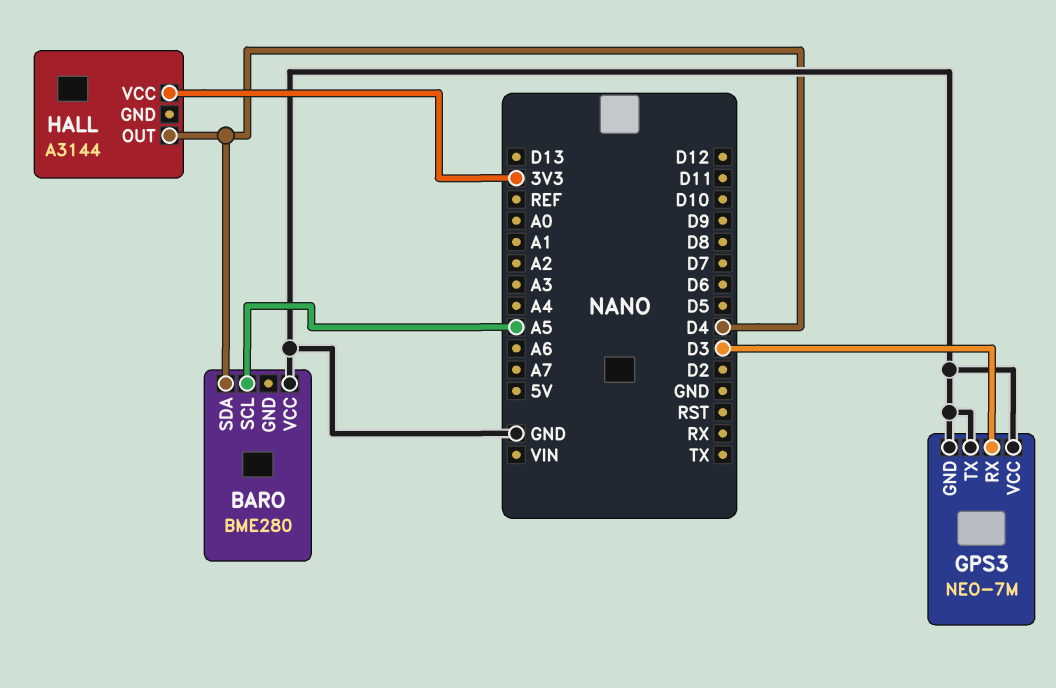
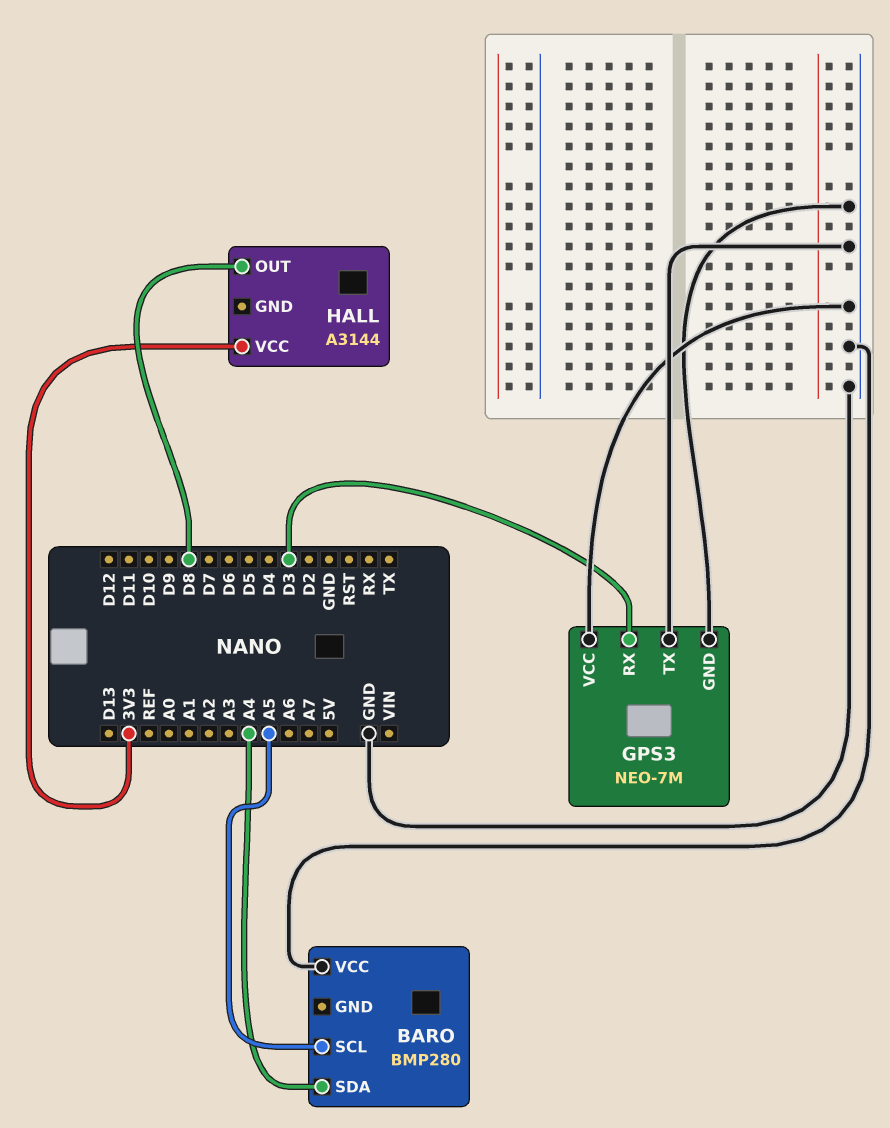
BARO: BME280 -> BMP280
BARO pin SDA: D4 -> A4
HALL pin OUT: D4 -> D8

